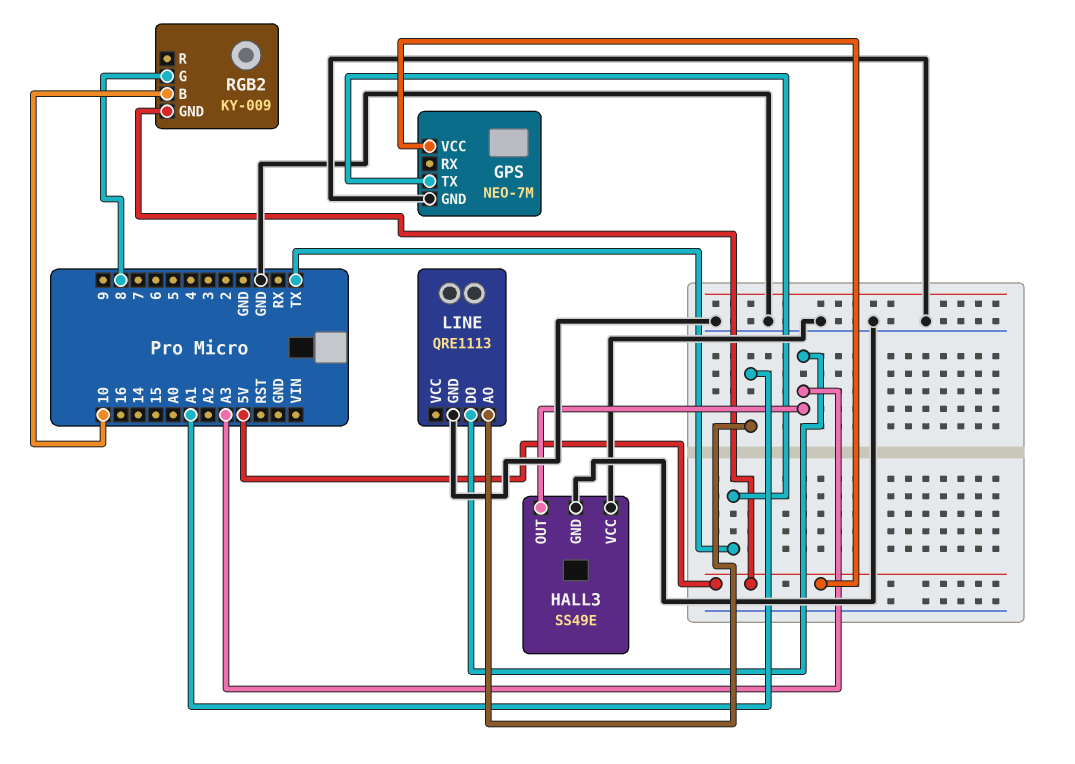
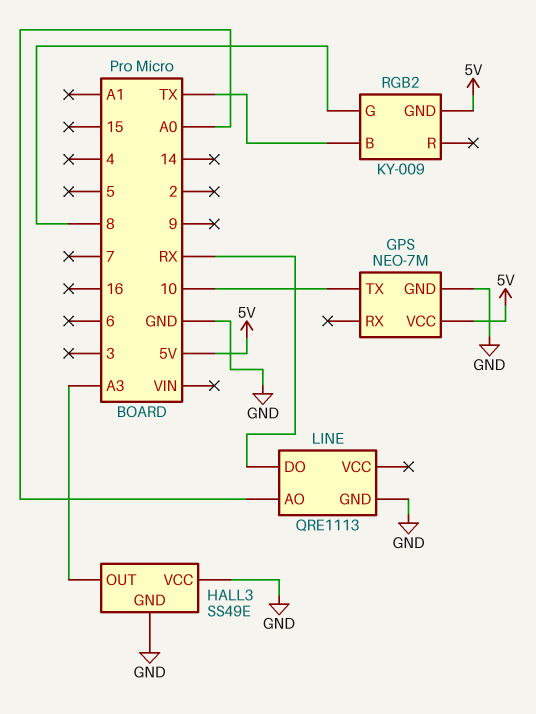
GPS pin TX: TX -> 10
LINE pin AO: A1 -> A0
LINE pin DO: A3 -> RX
RGB2 pin B: 10 -> TX

